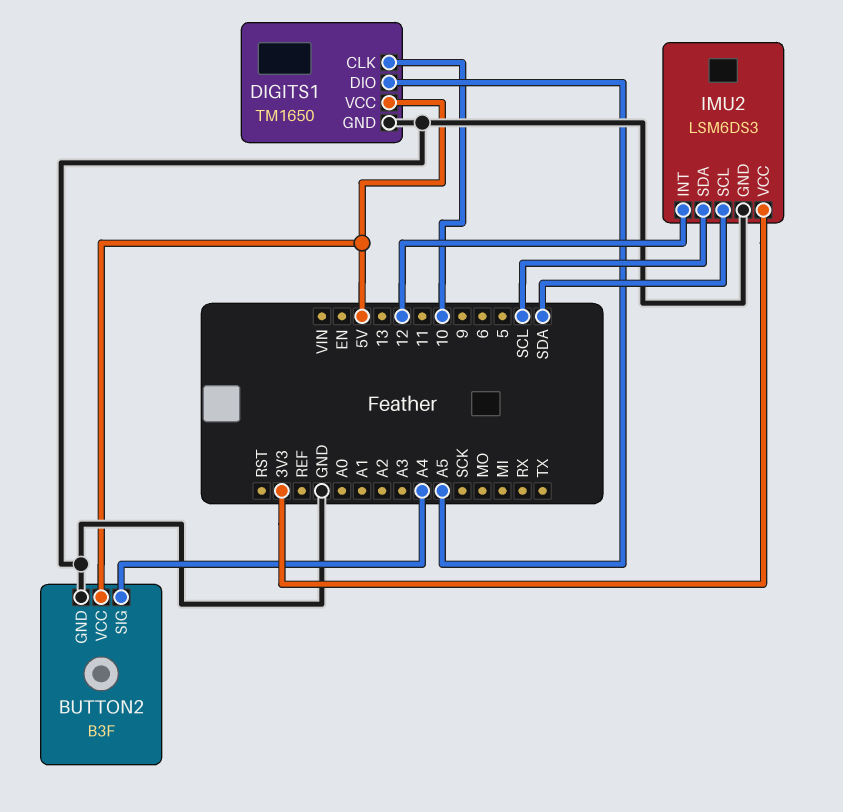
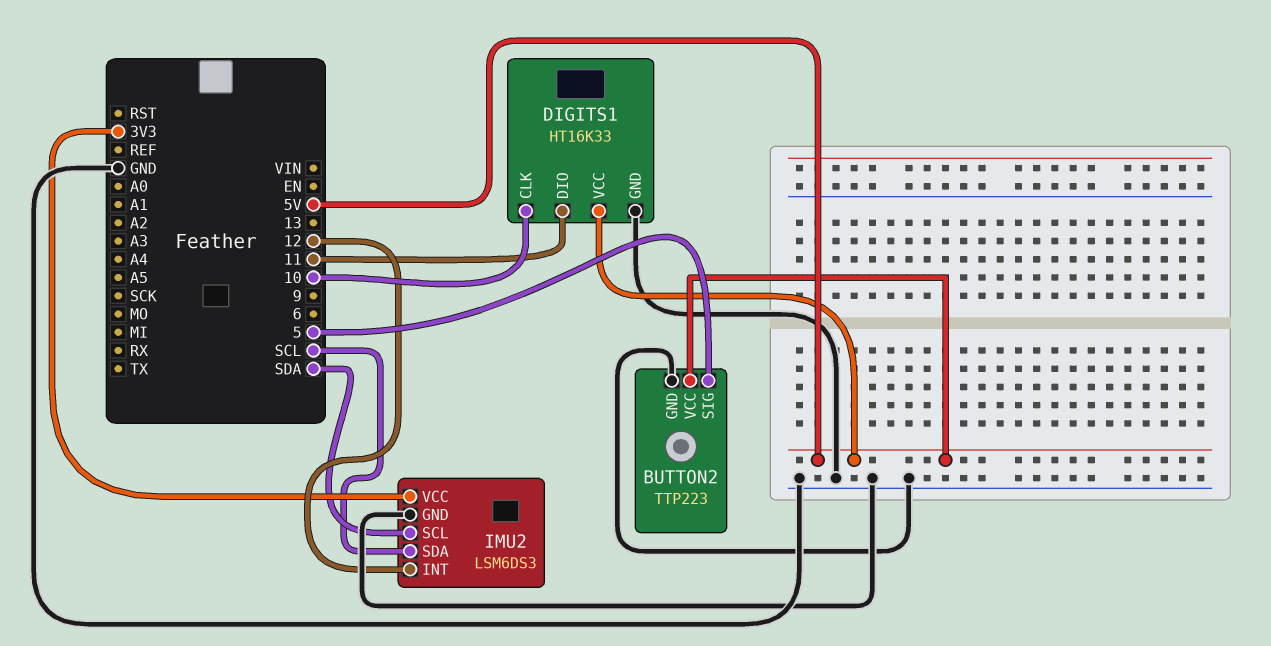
BUTTON2: B3F -> TTP223
BUTTON2 pin SIG: A4 -> 5
DIGITS1: TM1650 -> HT16K33
DIGITS1 pin DIO: A5 -> 11

